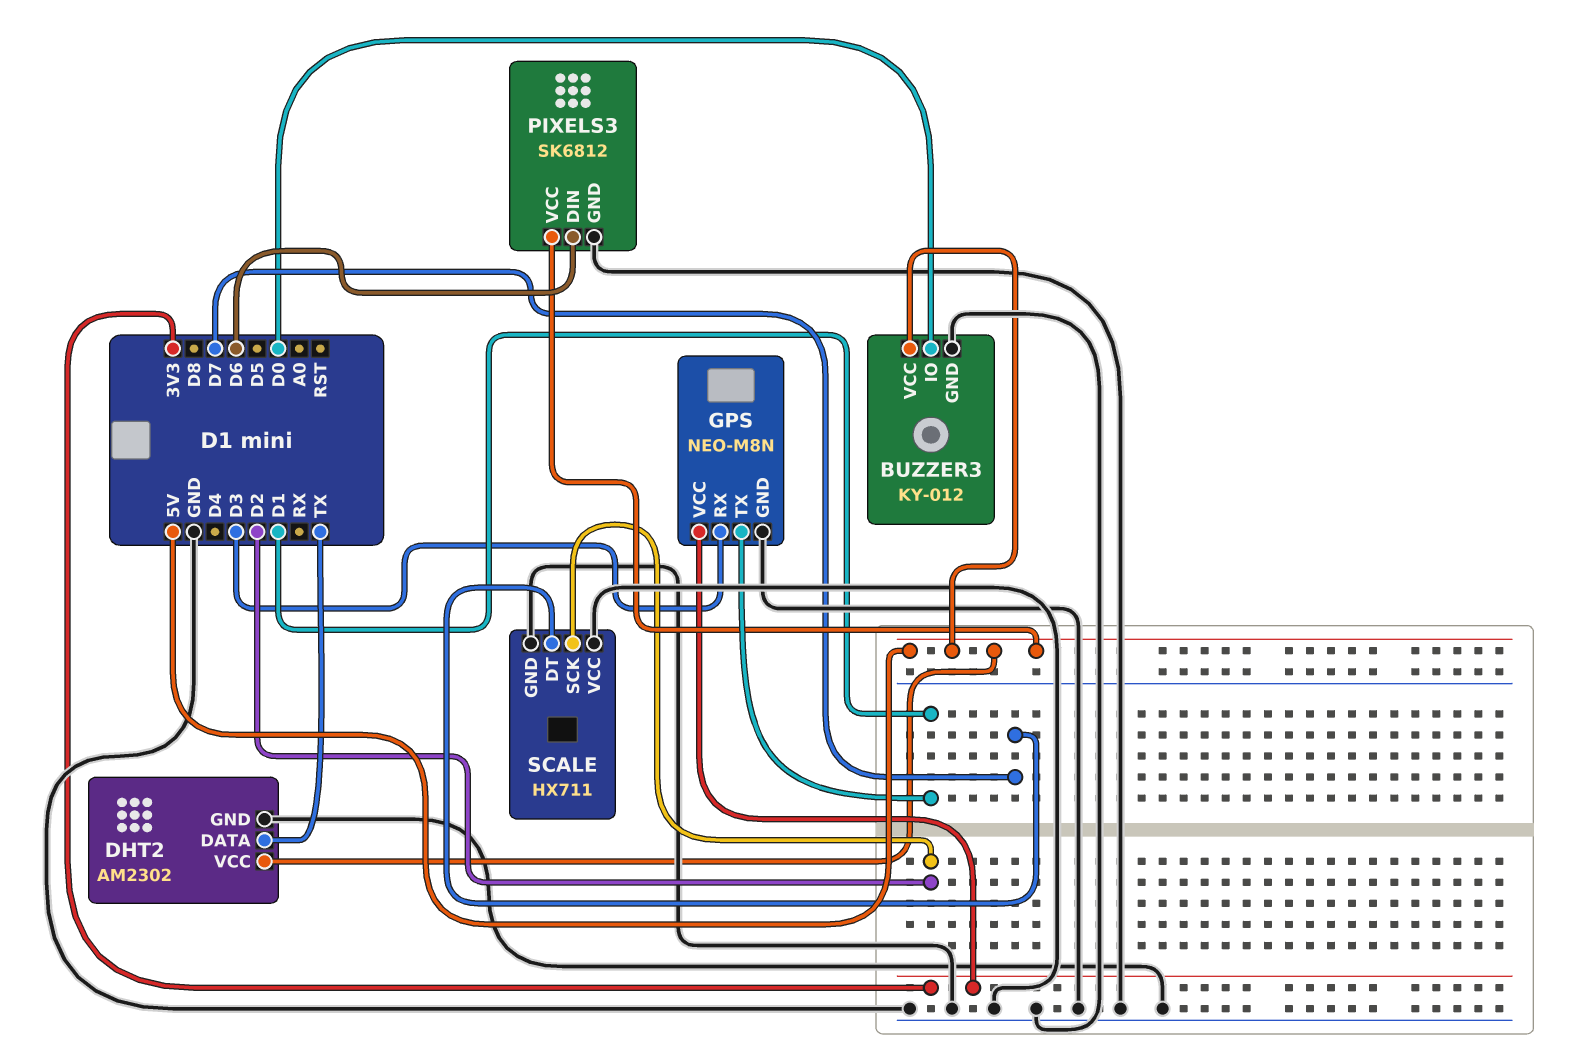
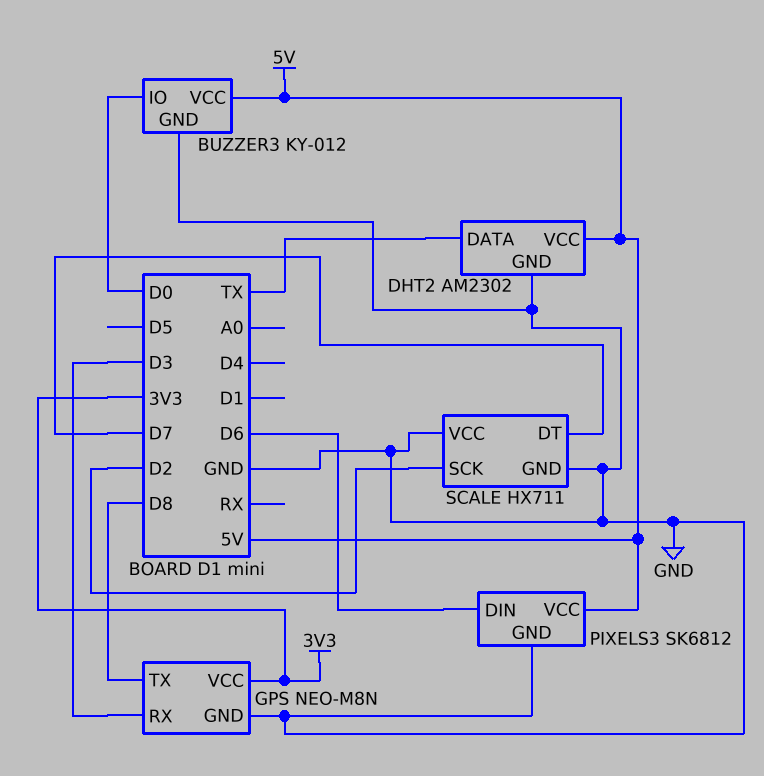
GPS pin TX: D1 -> D8

